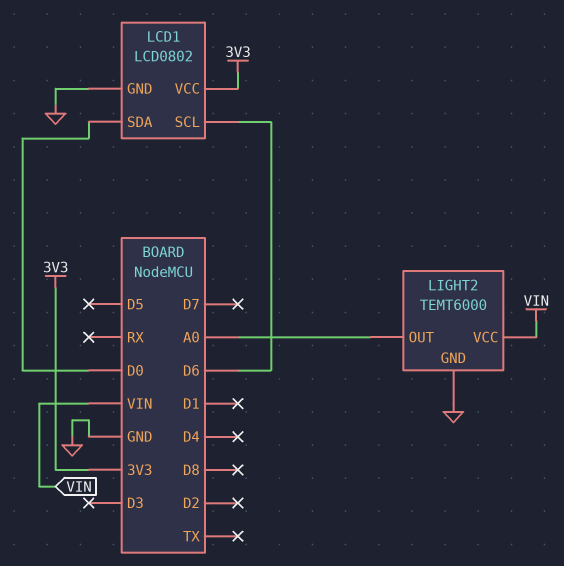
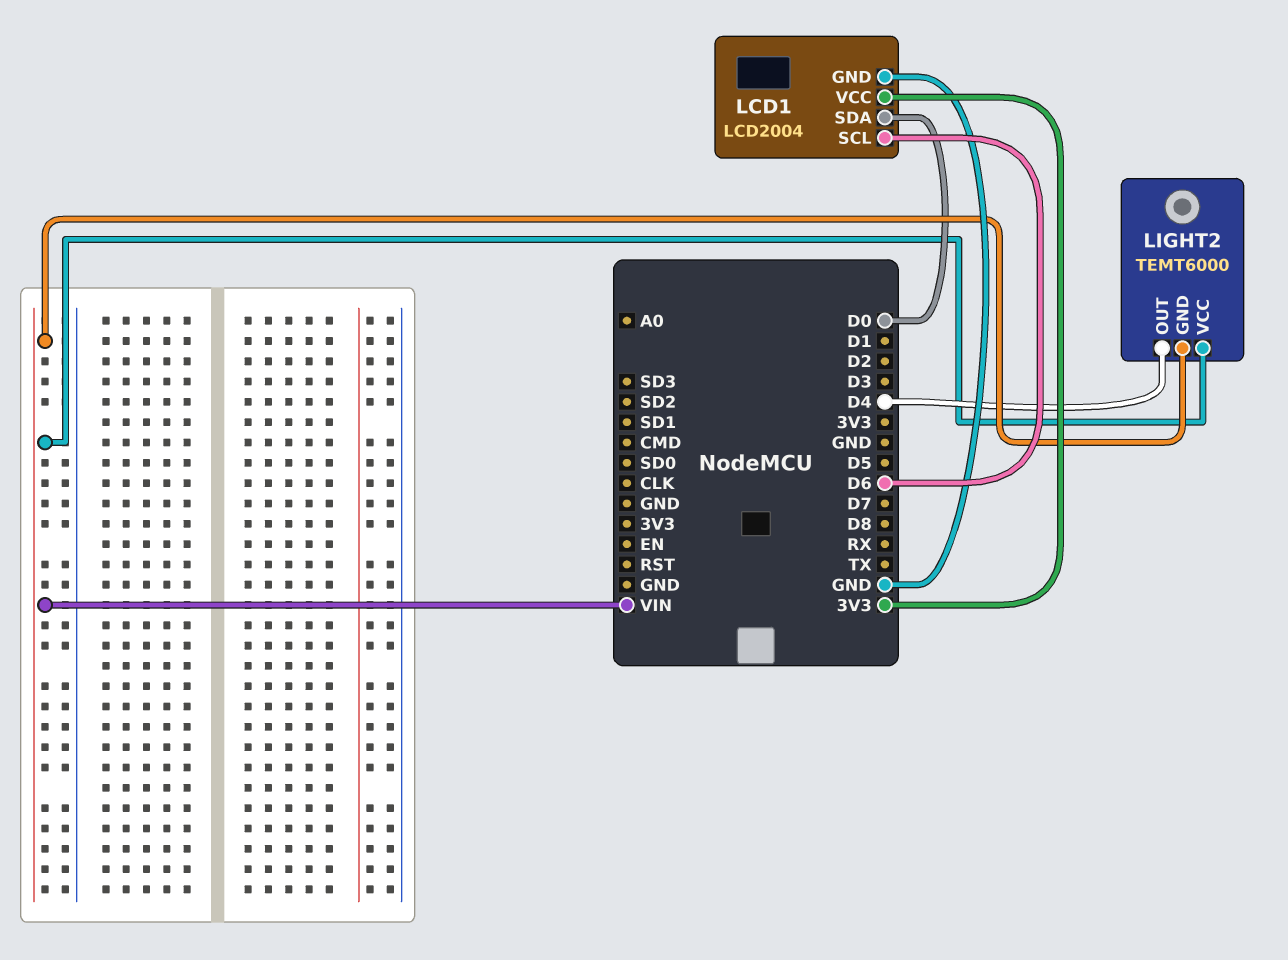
LCD1: LCD0802 -> LCD2004
LIGHT2 pin GND: GND -> VIN
LIGHT2 pin OUT: A0 -> D4

